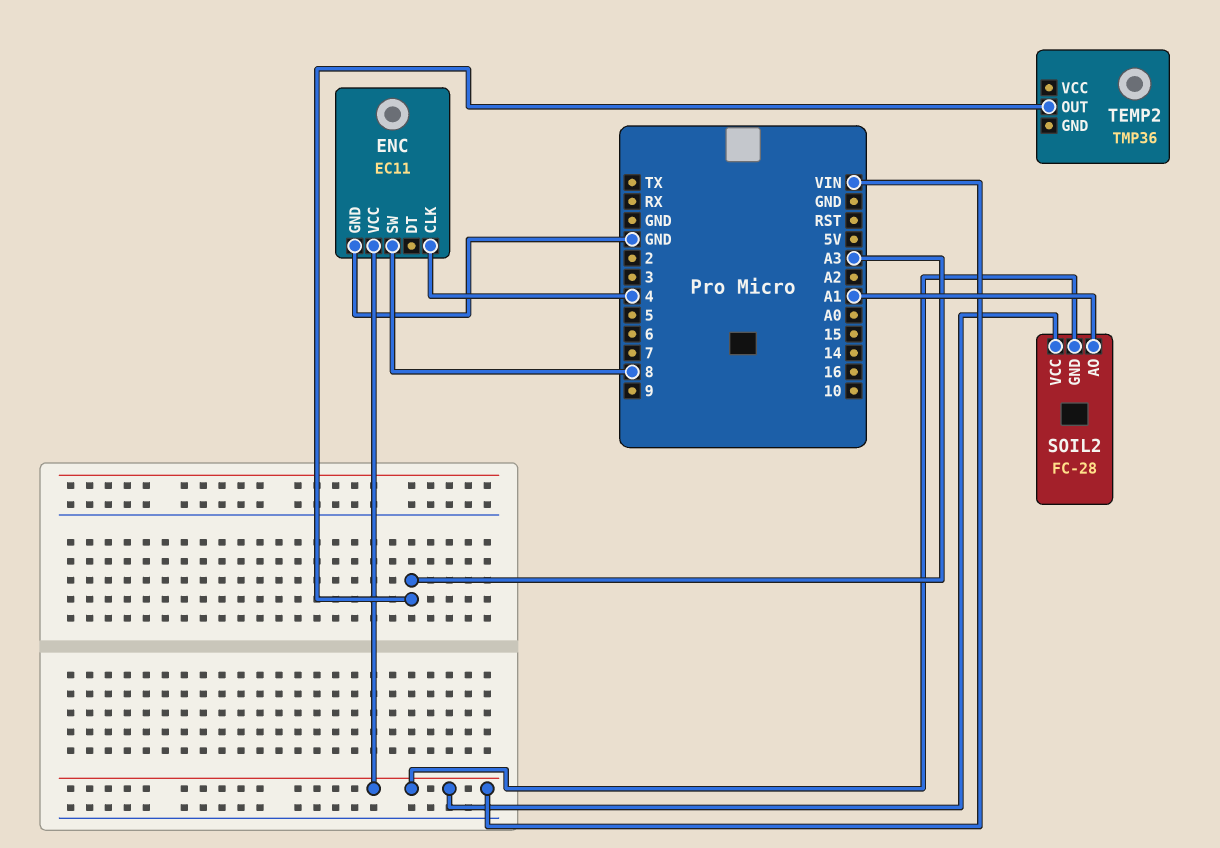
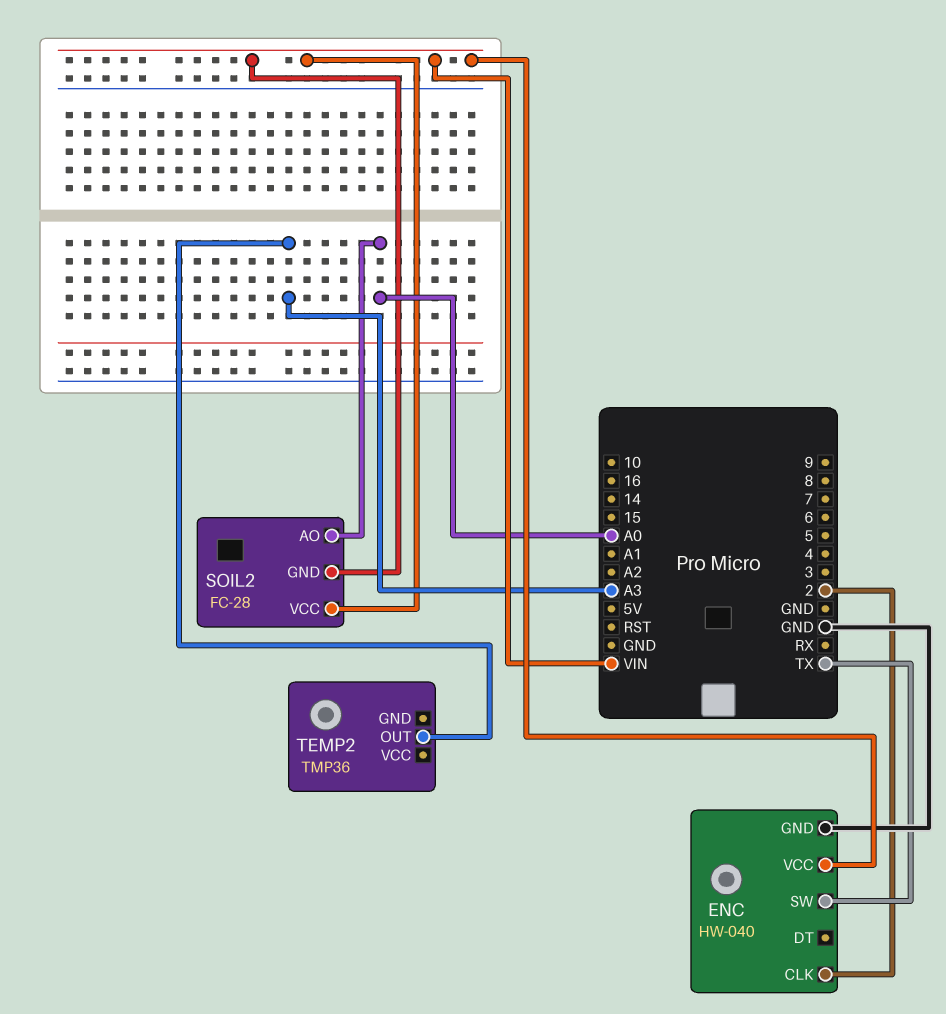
ENC: EC11 -> HW-040
ENC pin CLK: 4 -> 2
ENC pin SW: 8 -> TX
SOIL2 pin AO: A1 -> A0

